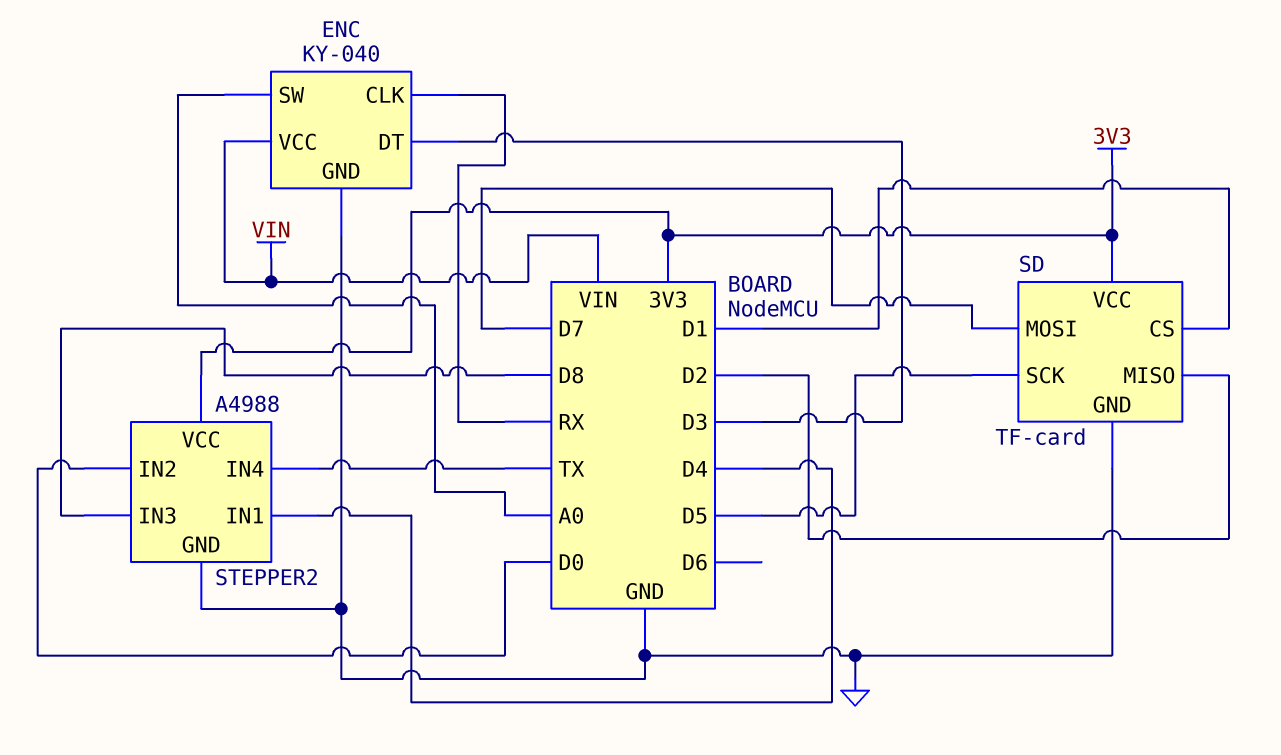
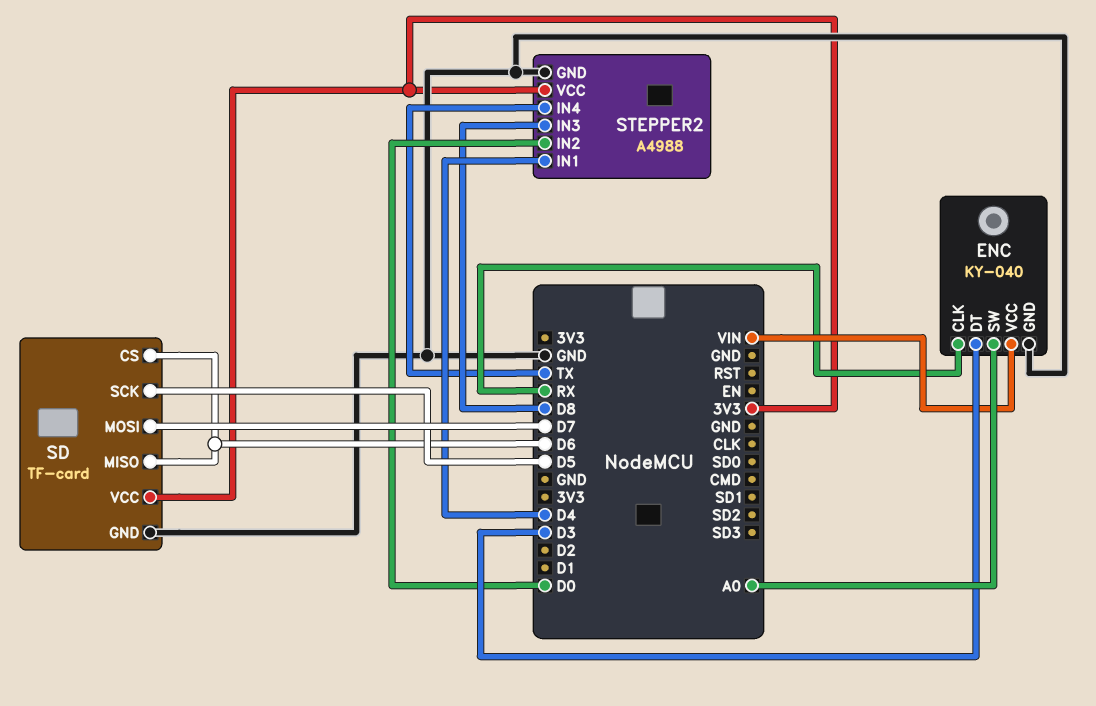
SD pin CS: D1 -> D6
SD pin MISO: D2 -> D6

